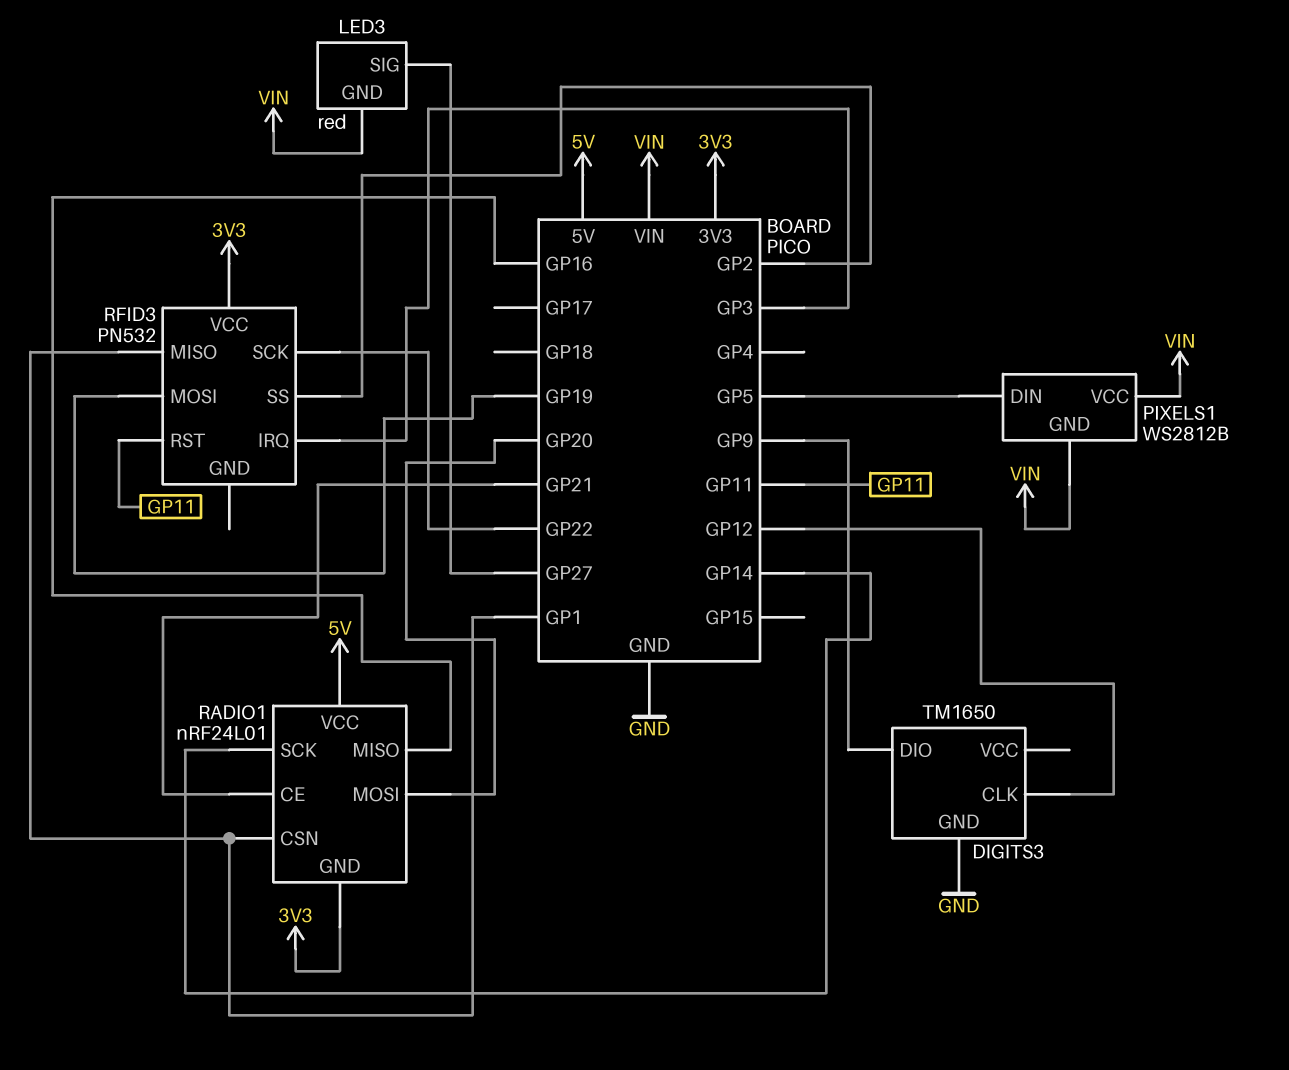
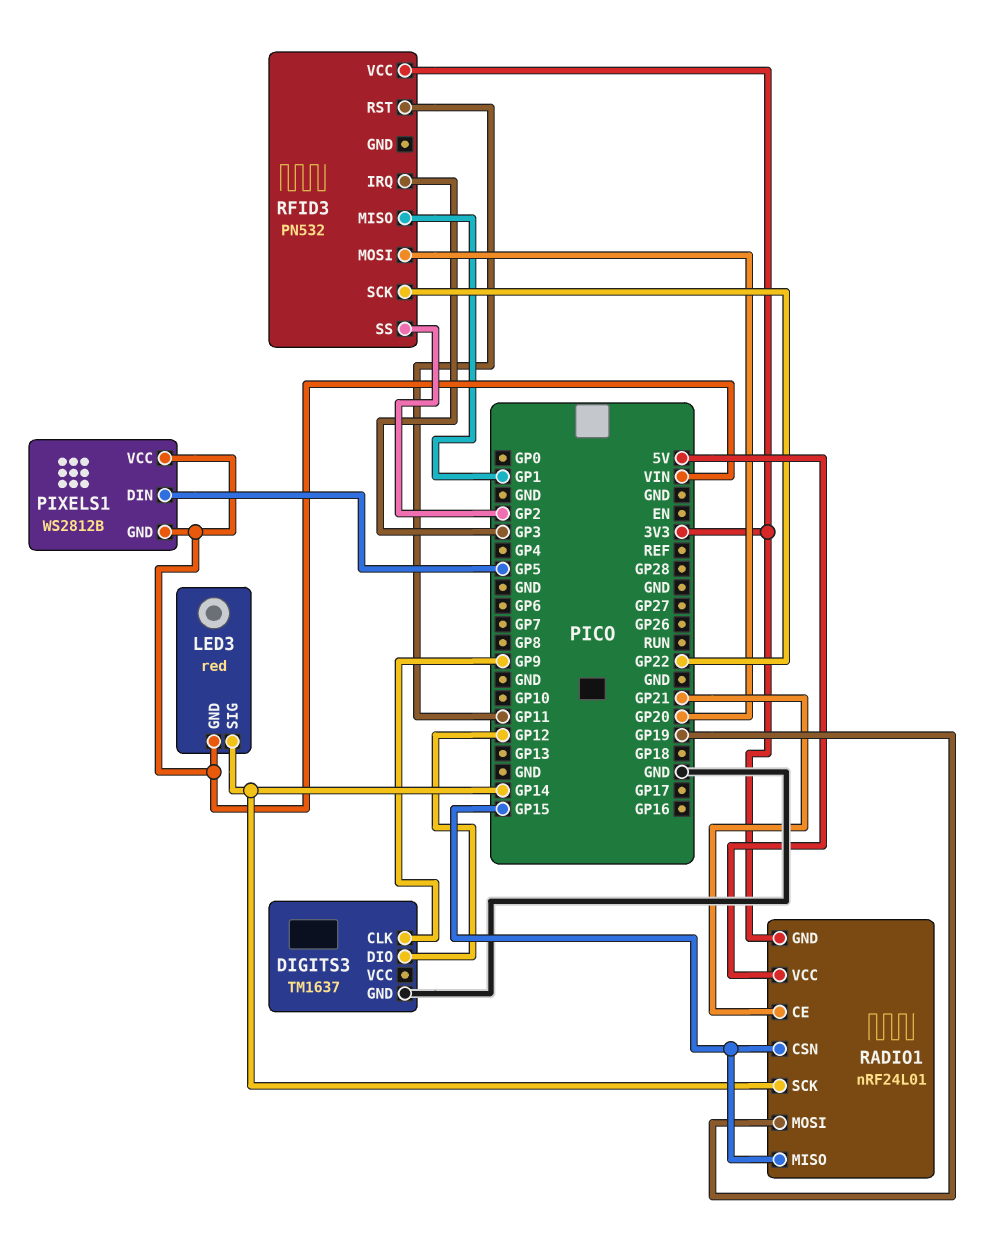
DIGITS3: TM1650 -> TM1637
DIGITS3 pin CLK: GP12 -> GP9
DIGITS3 pin DIO: GP9 -> GP12
LED3 pin SIG: GP27 -> GP14
RADIO1 pin CSN: GP1 -> GP15
RADIO1 pin MISO: GP16 -> GP15
RADIO1 pin MOSI: GP20 -> GP19
RFID3 pin MOSI: GP19 -> GP20

